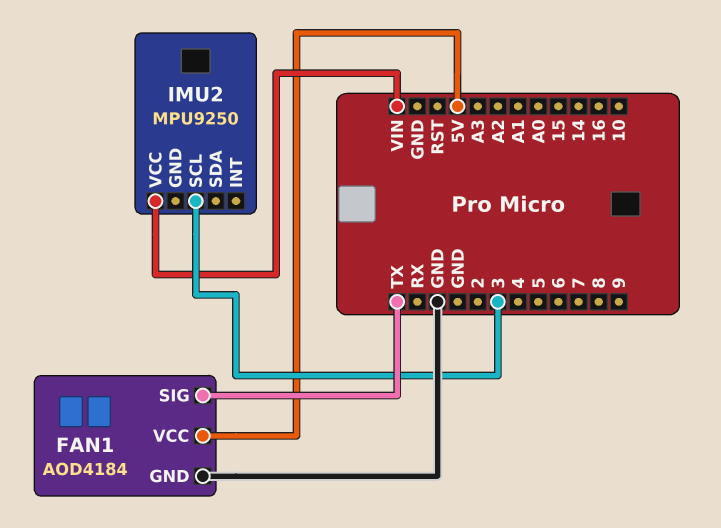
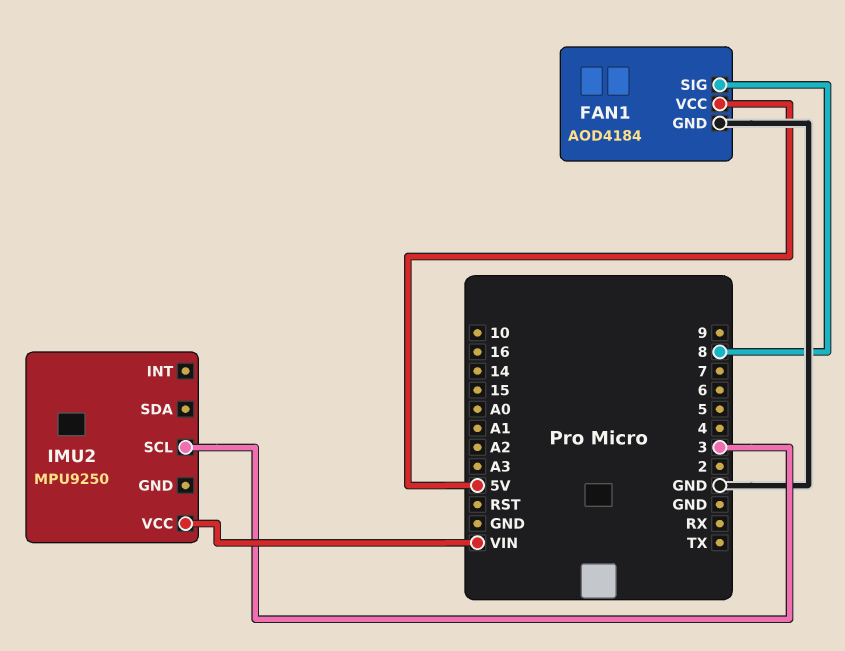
FAN1 pin SIG: TX -> 8

